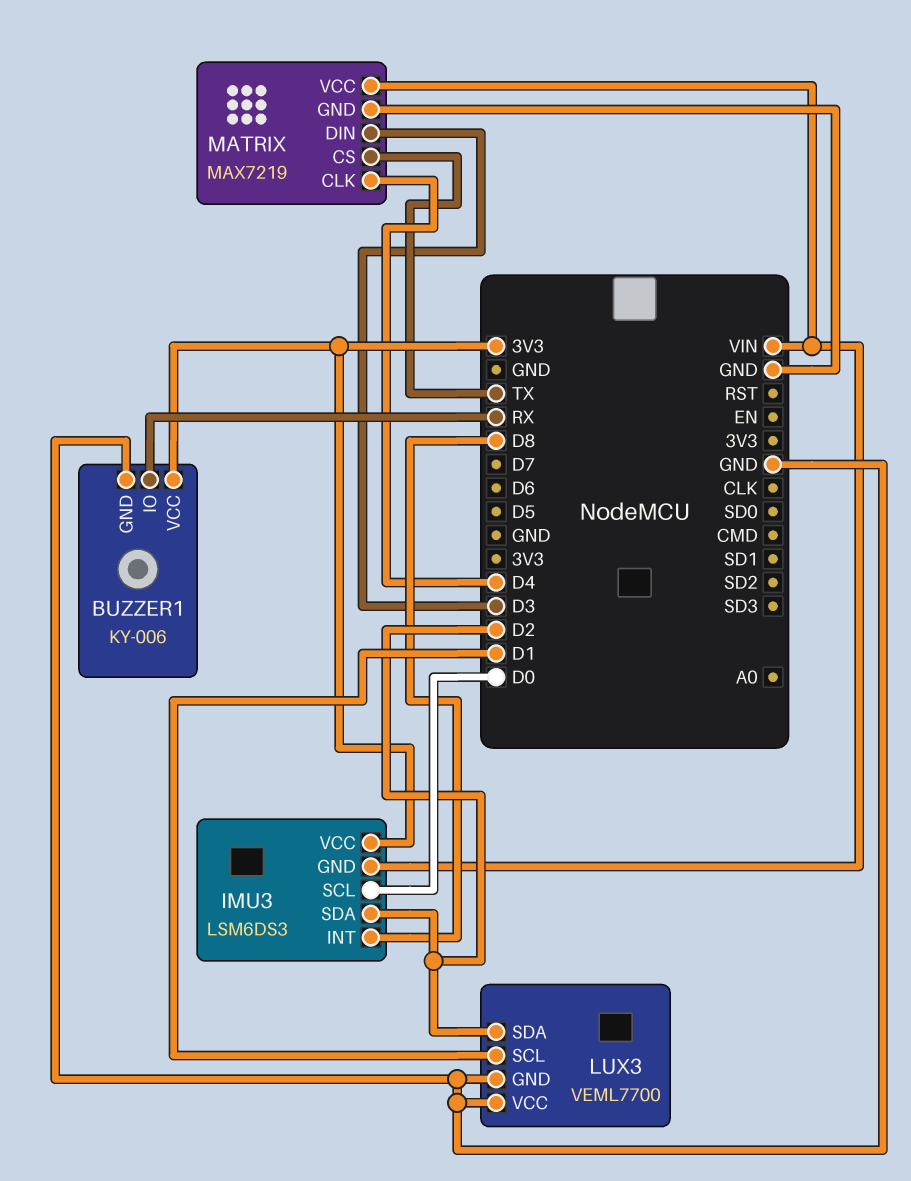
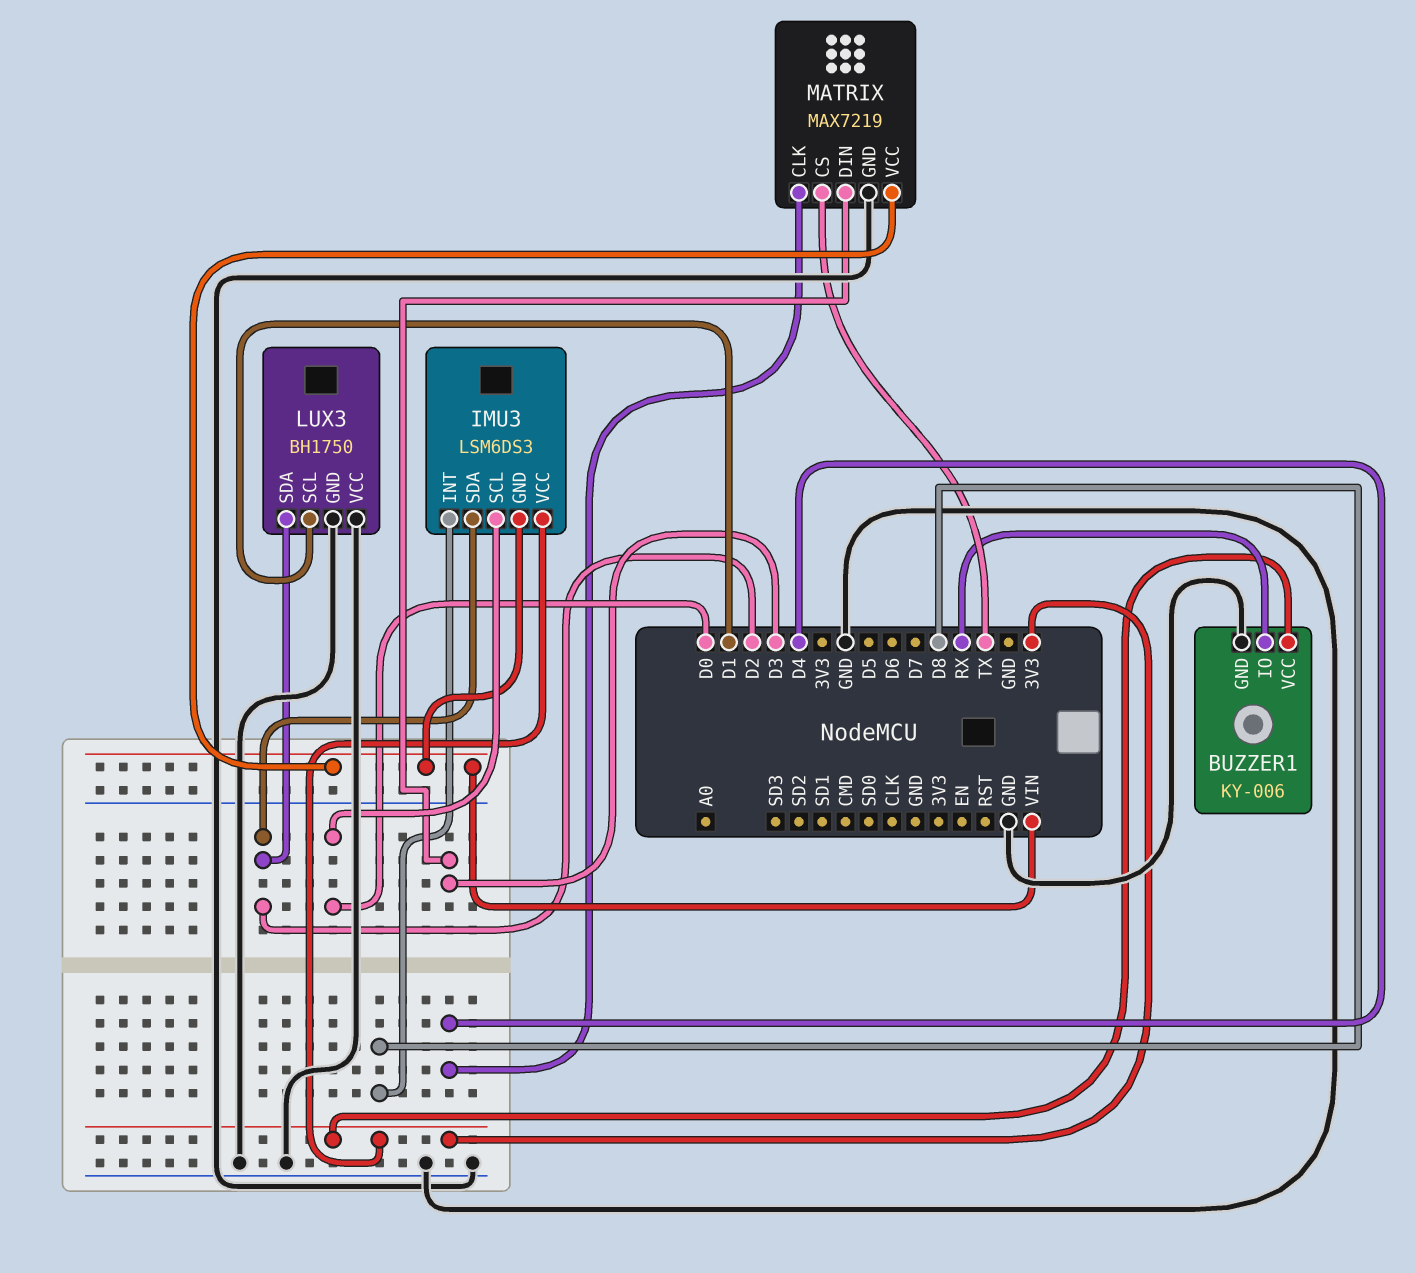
LUX3: VEML7700 -> BH1750

